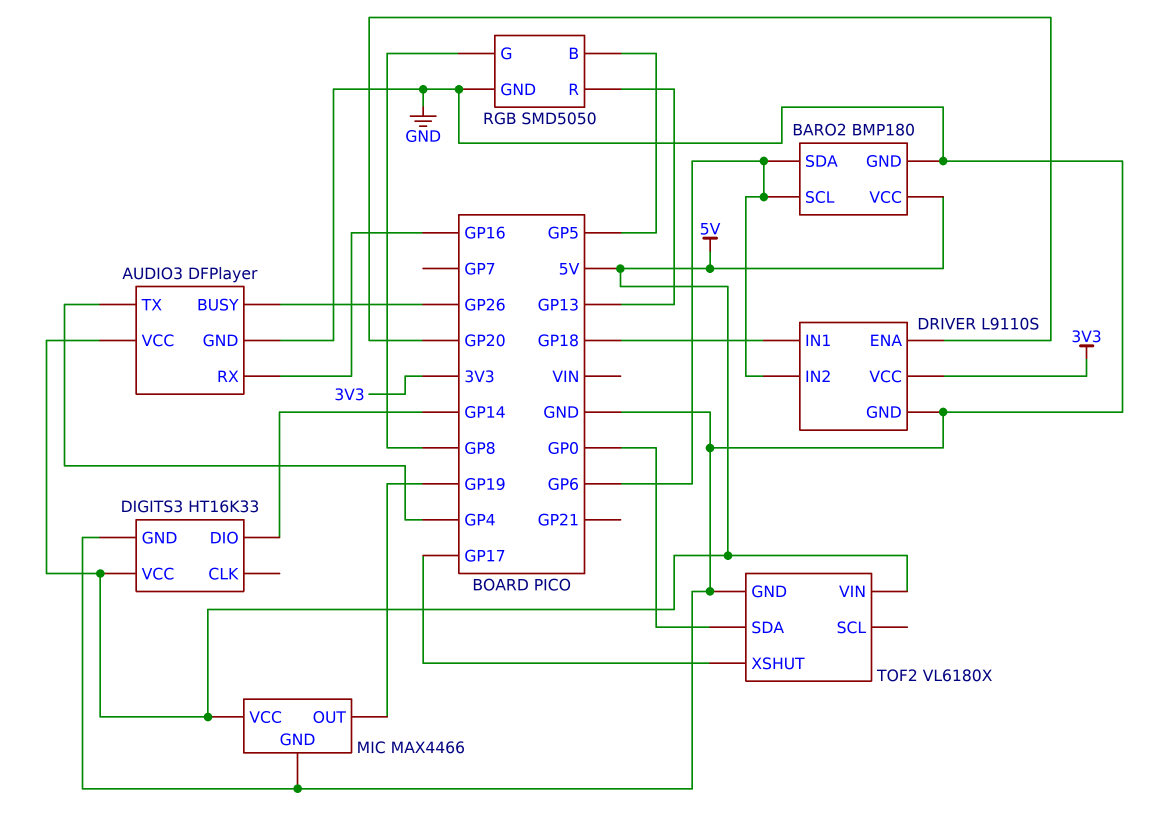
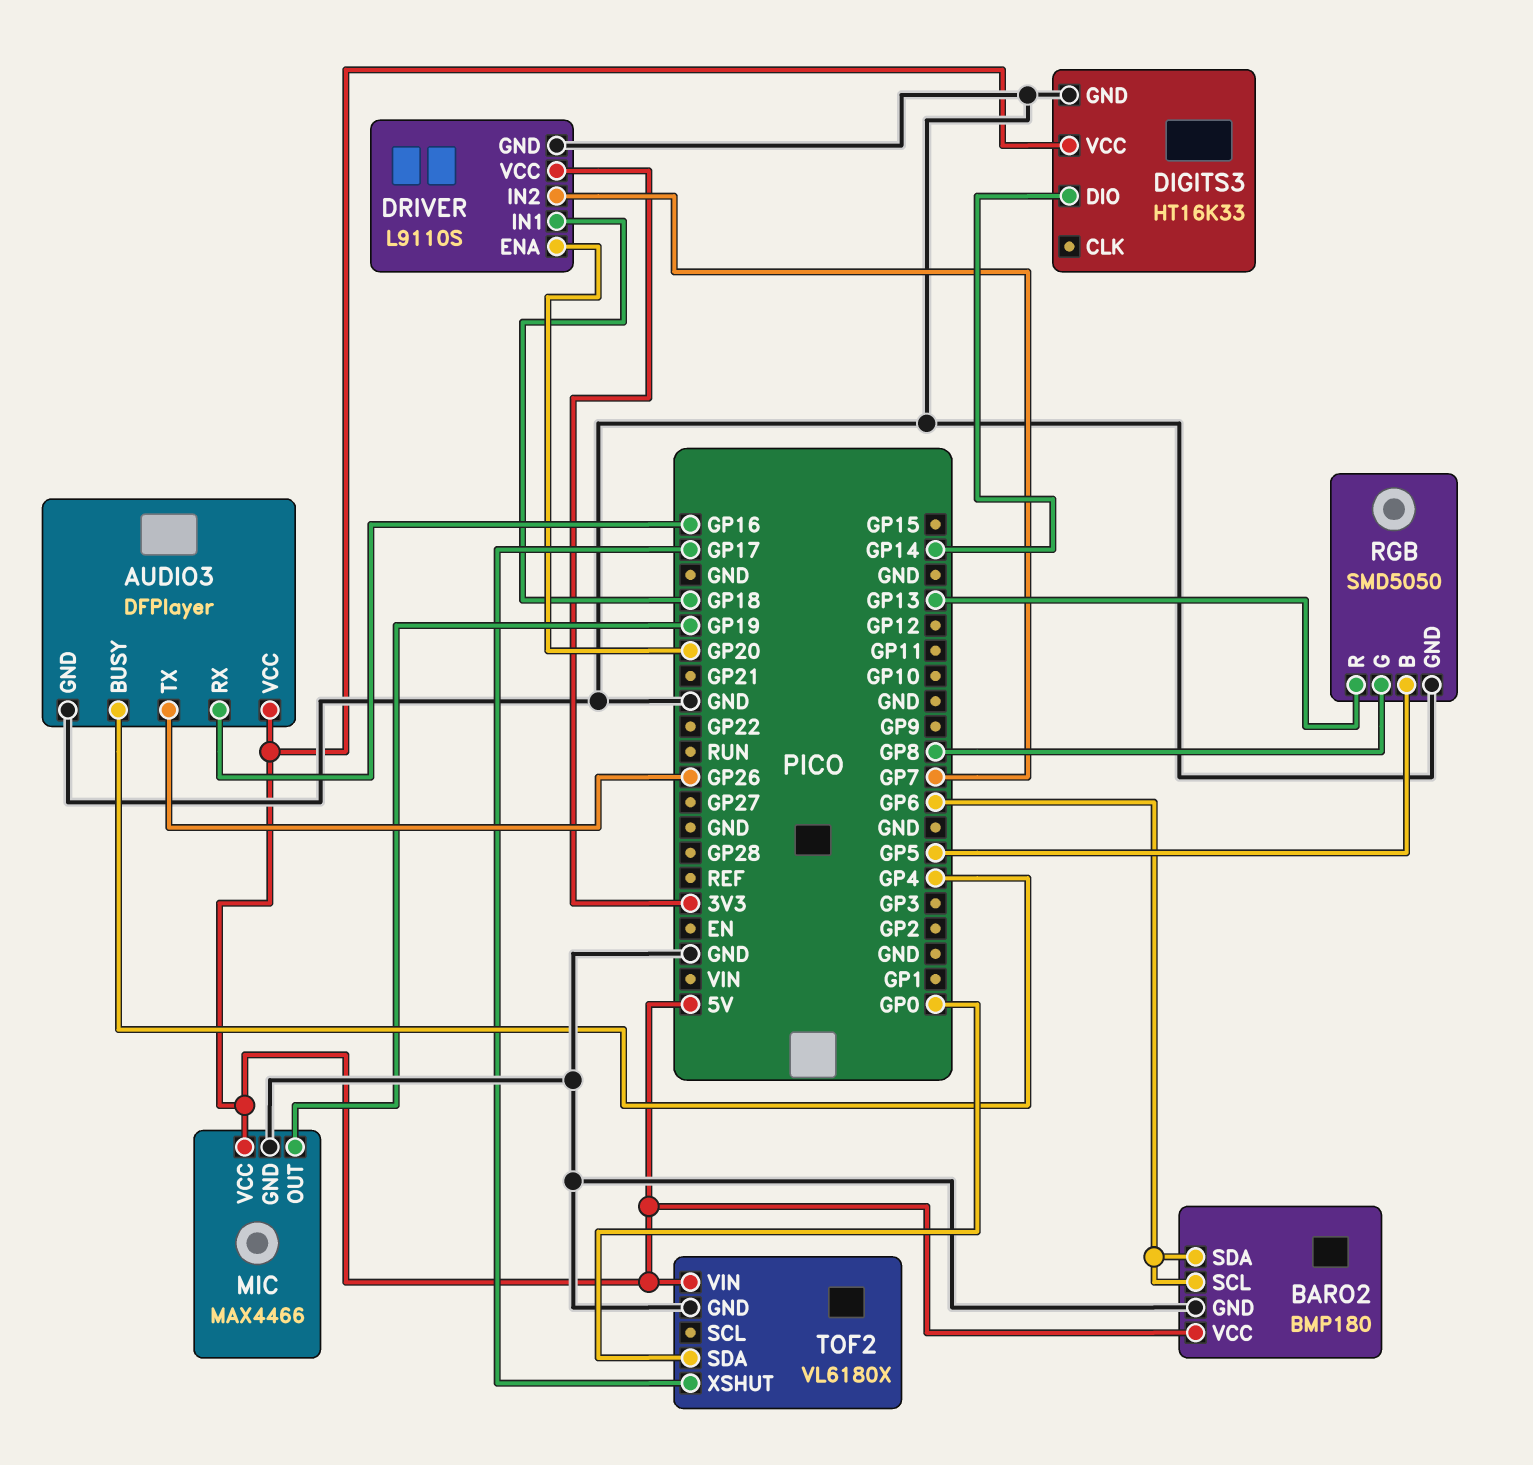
AUDIO3 pin BUSY: GP26 -> GP4
AUDIO3 pin TX: GP4 -> GP26
DRIVER pin IN2: GP6 -> GP7

